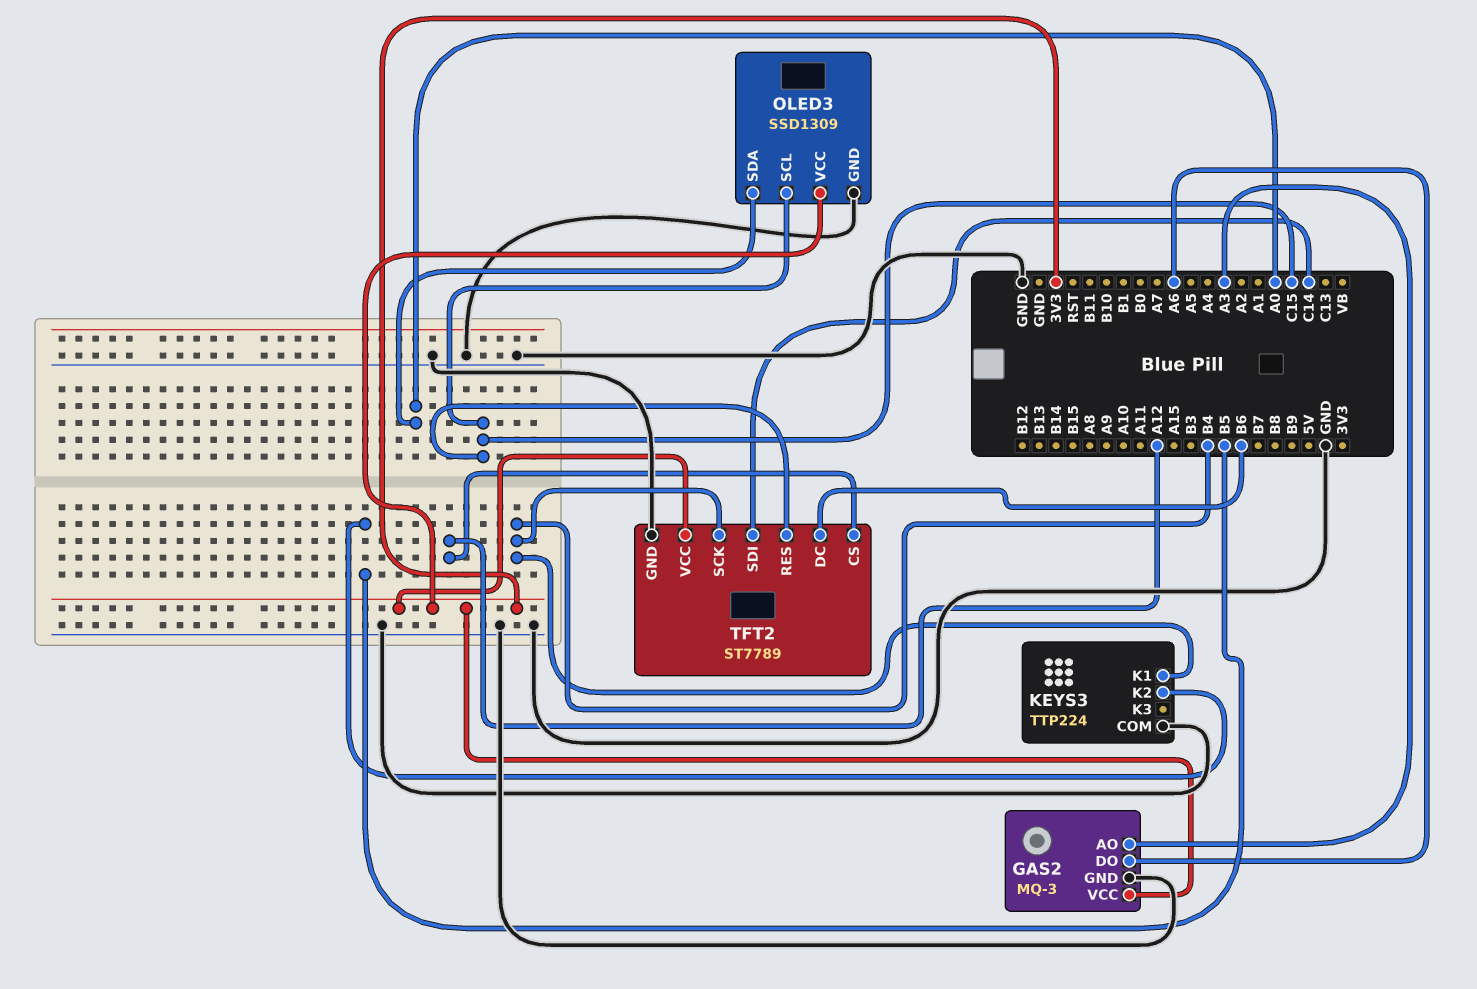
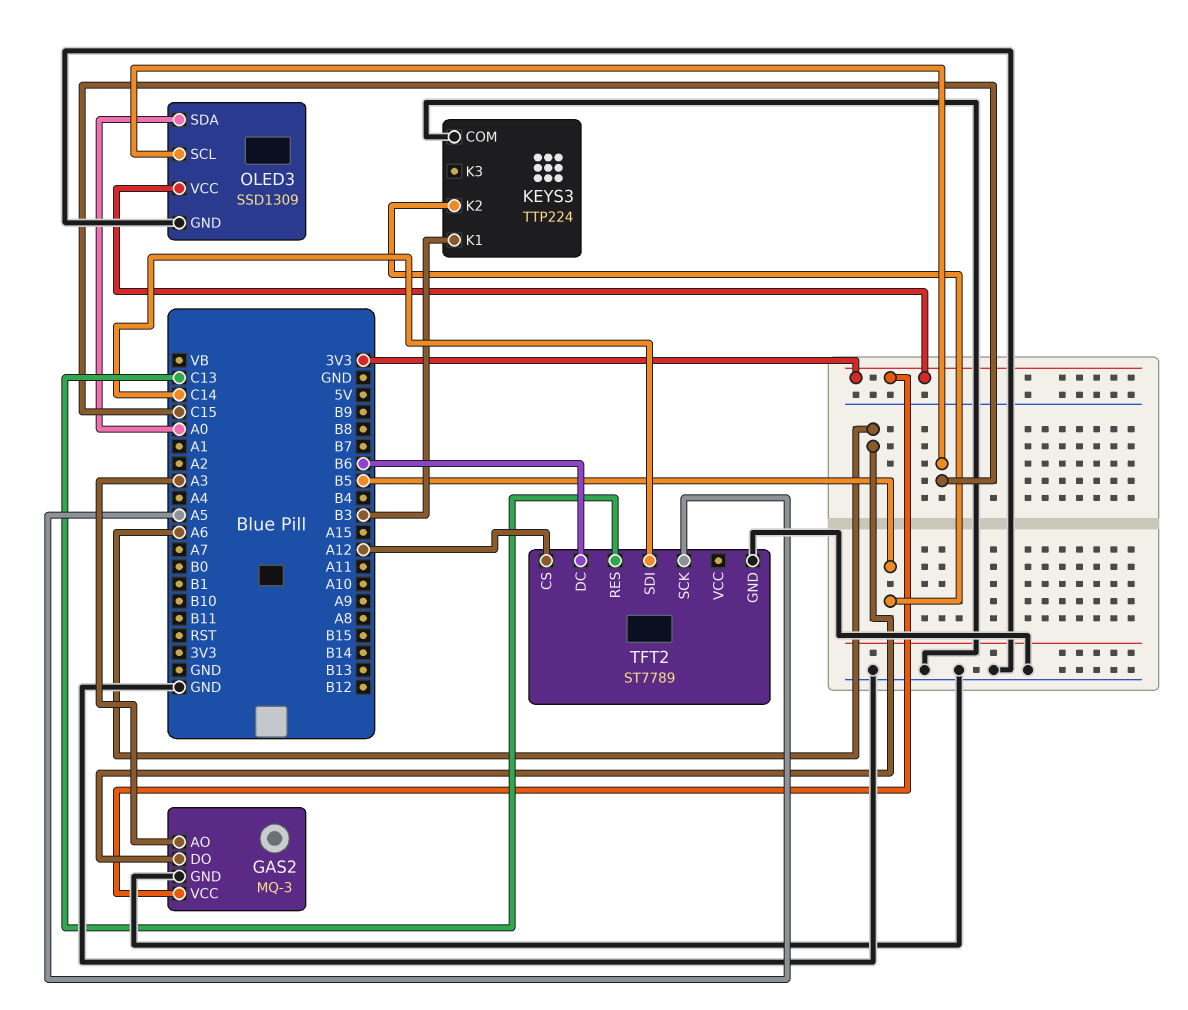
KEYS3 pin K1: B4 -> B3
TFT2 pin RES: C15 -> C13
TFT2 pin SCK: B4 -> A5
TFT2 pin VCC: 3V3 -> none

